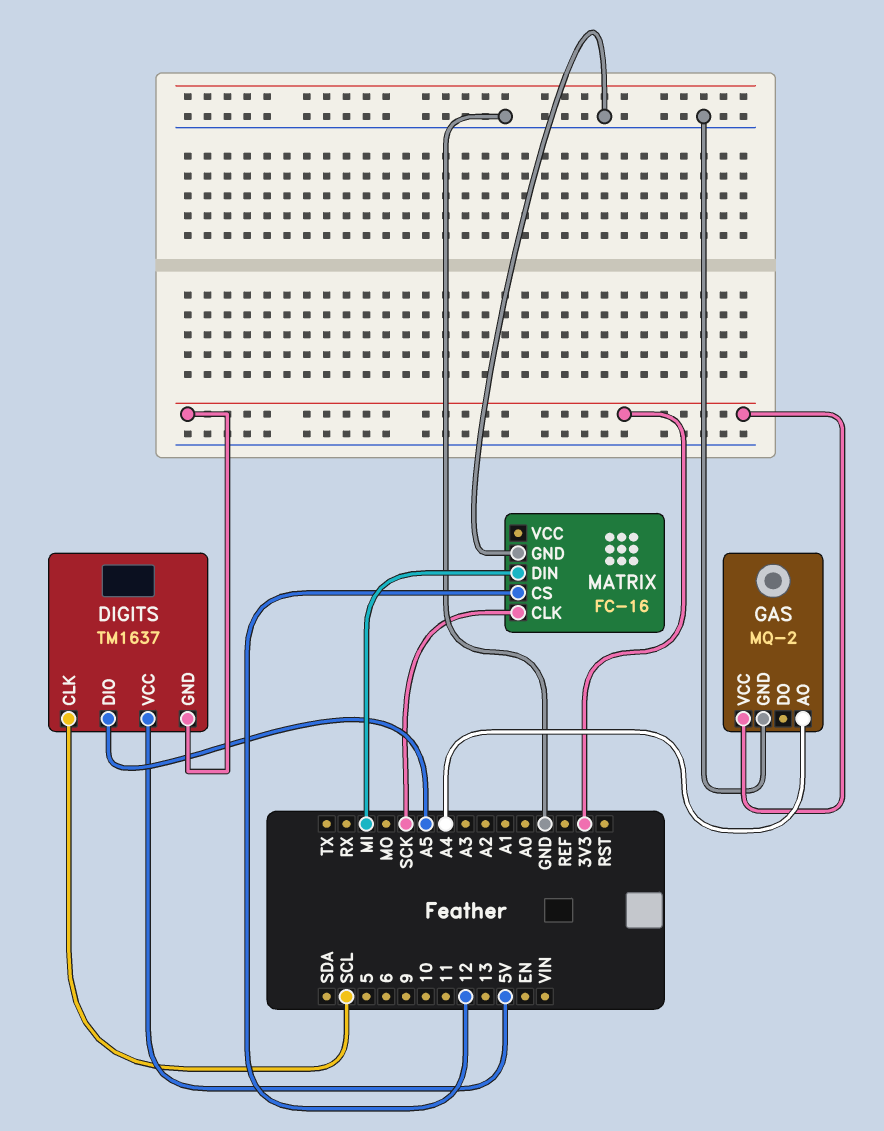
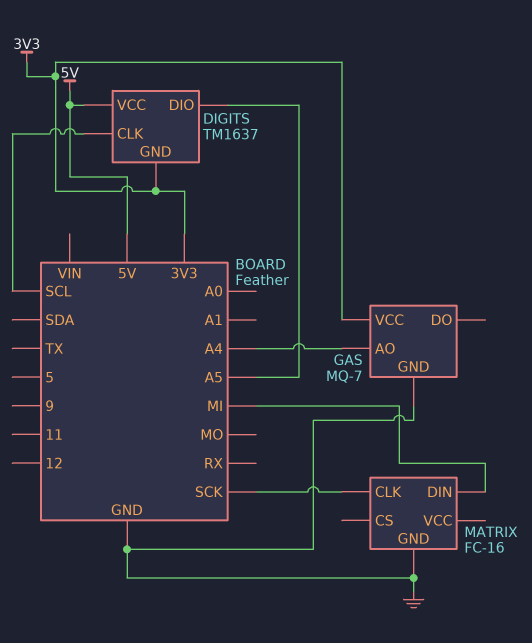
GAS: MQ-2 -> MQ-7
MATRIX pin CS: 12 -> none

